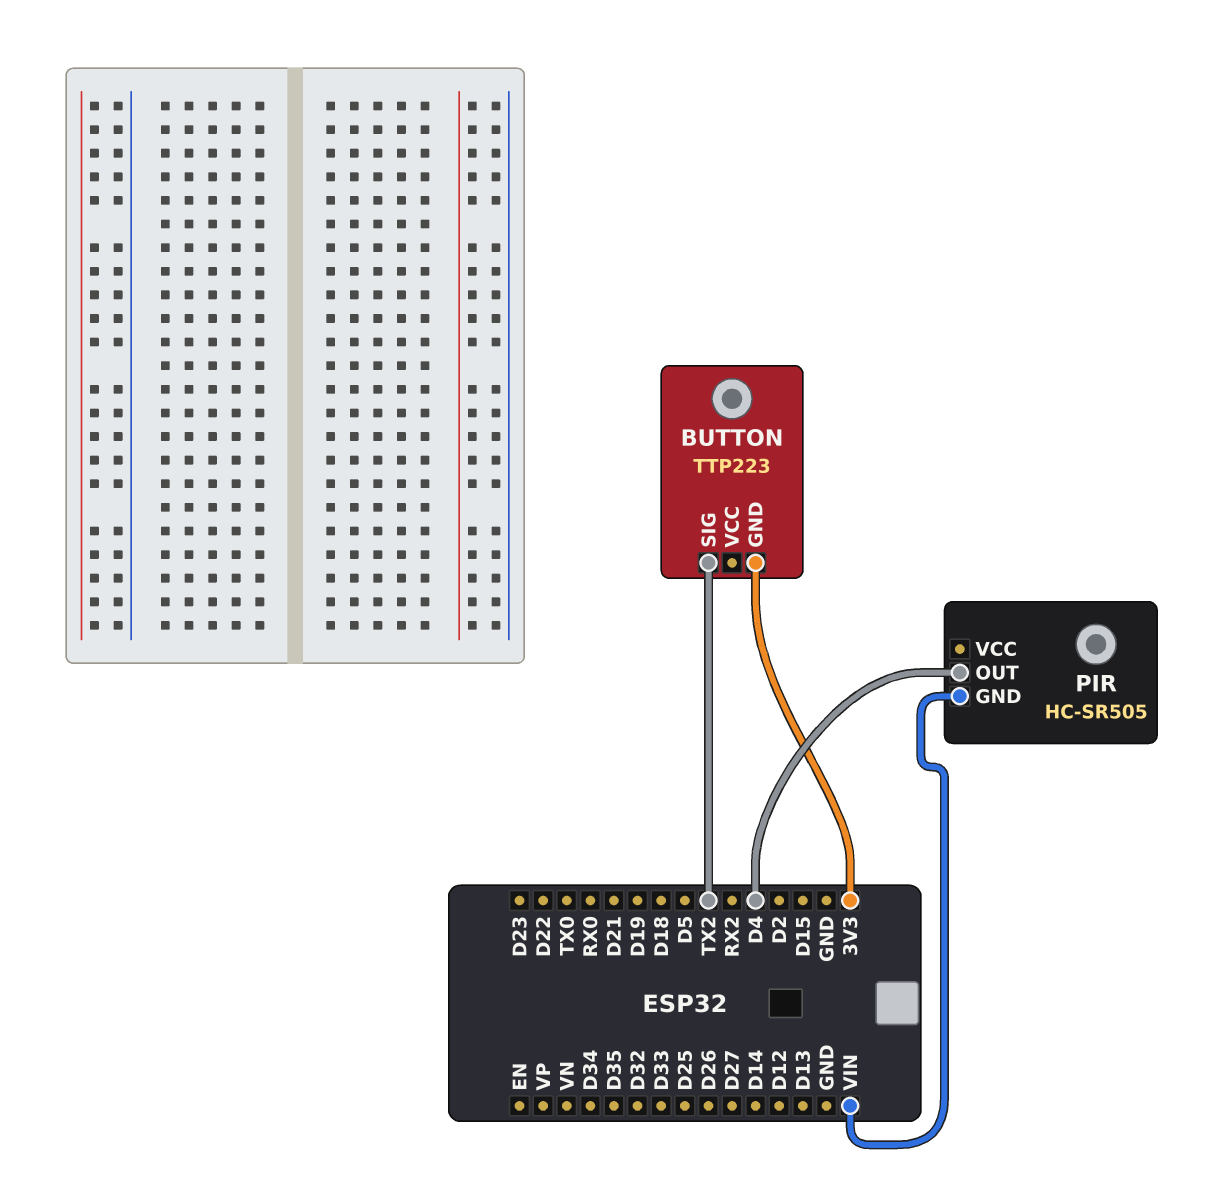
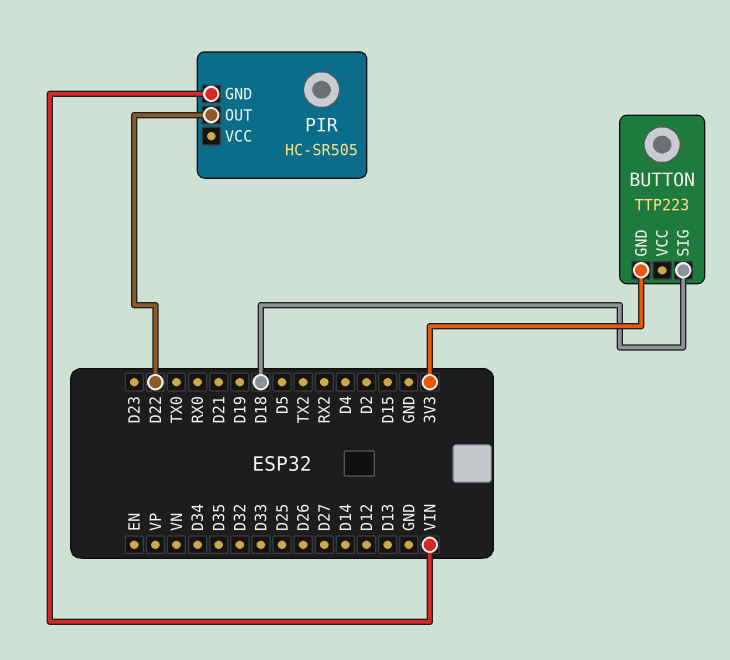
BUTTON pin SIG: TX2 -> D18
PIR pin OUT: D4 -> D22

